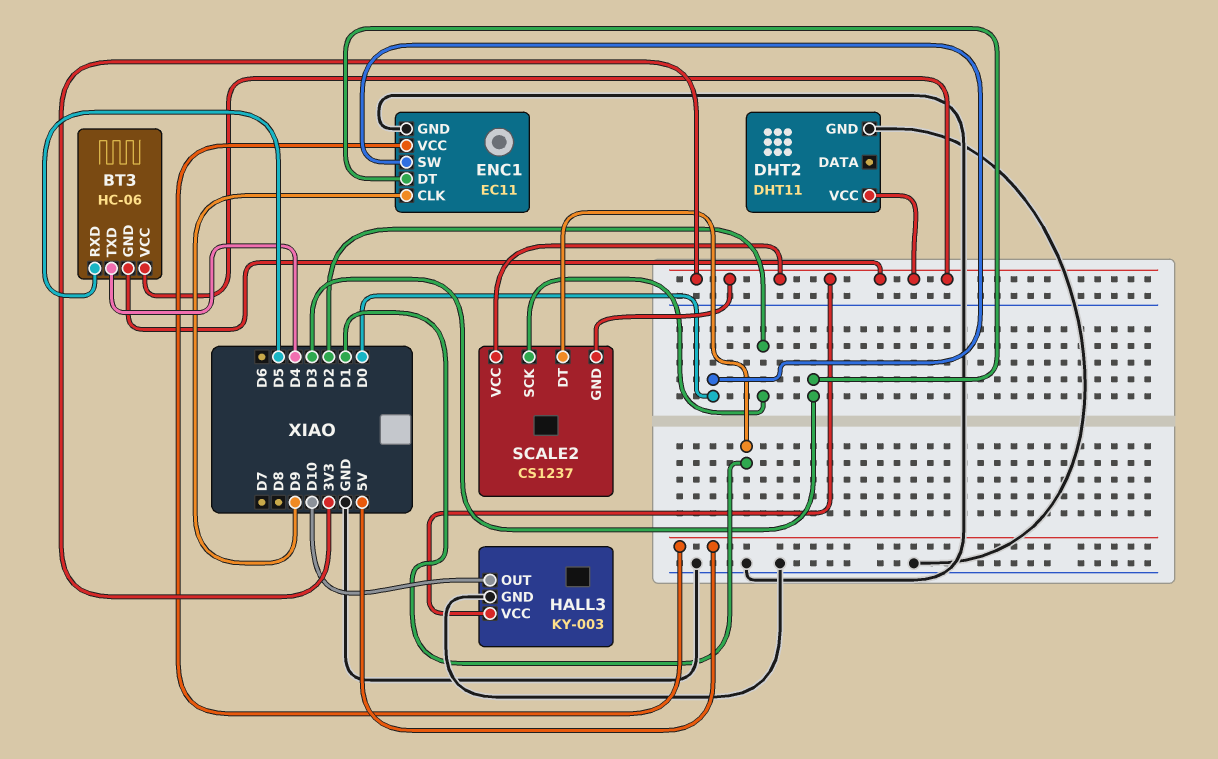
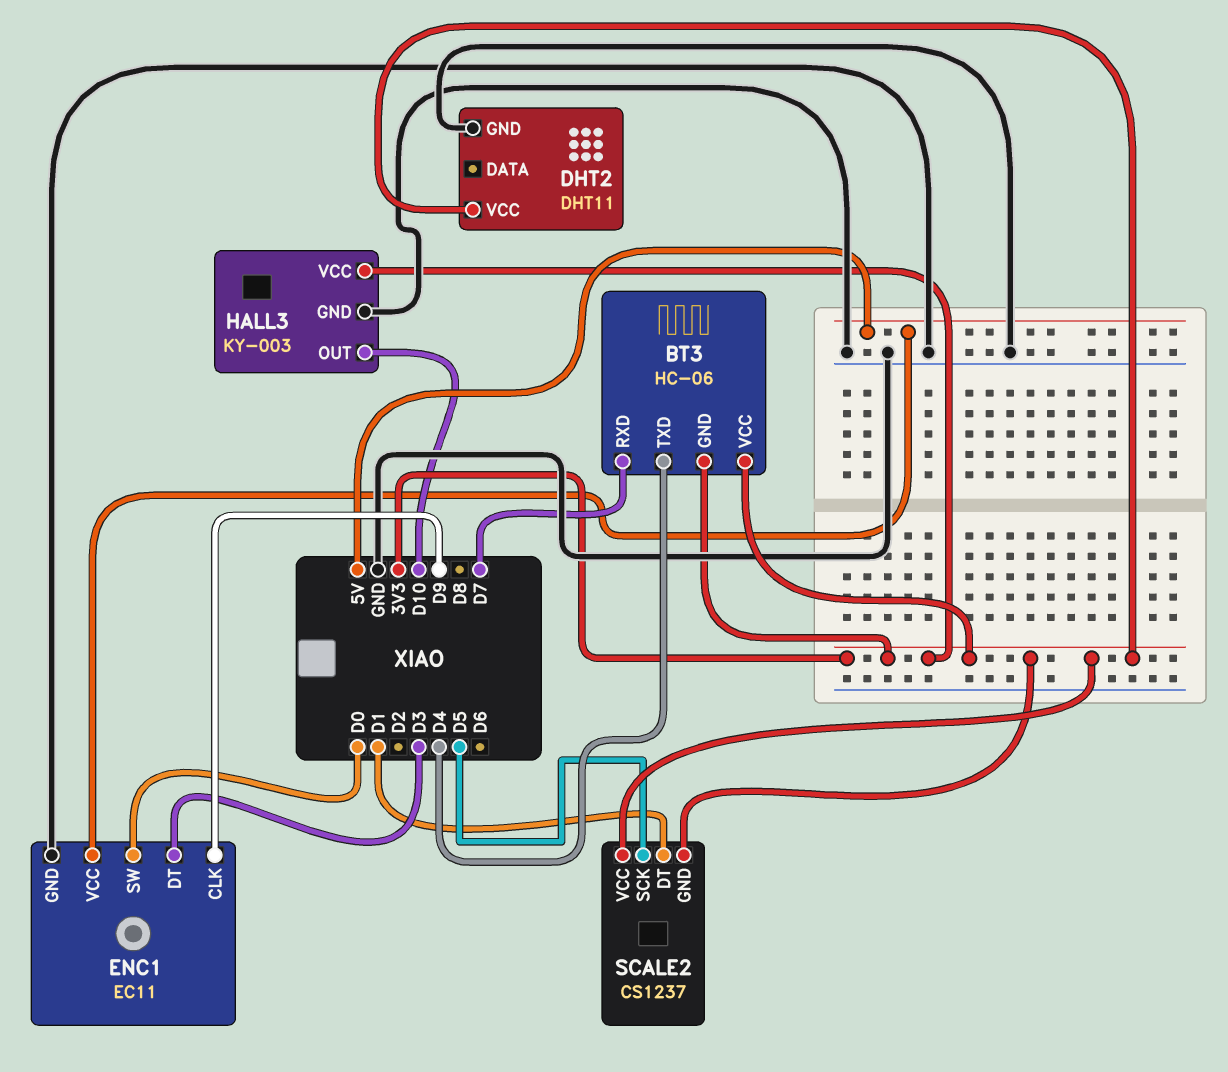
BT3 pin RXD: D5 -> D7
SCALE2 pin SCK: D2 -> D5

